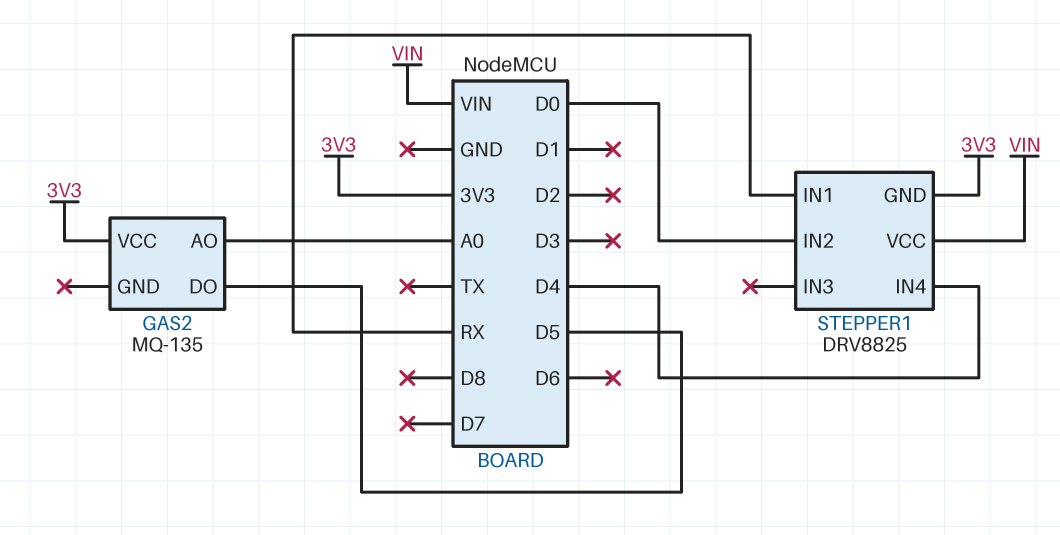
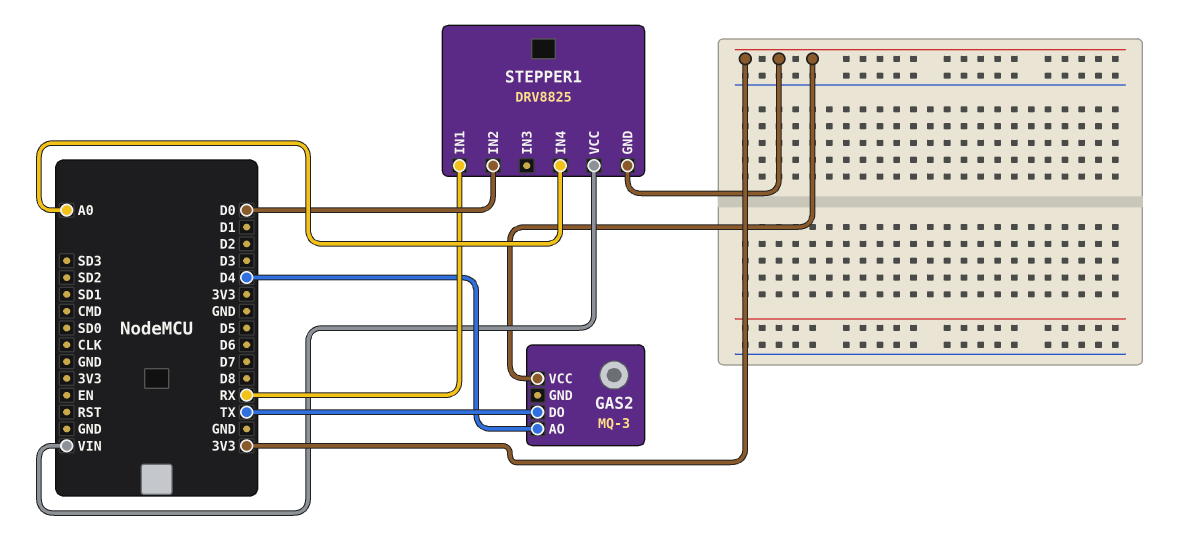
GAS2: MQ-135 -> MQ-3
GAS2 pin AO: A0 -> D4
GAS2 pin DO: D5 -> TX
STEPPER1 pin IN4: D4 -> A0

